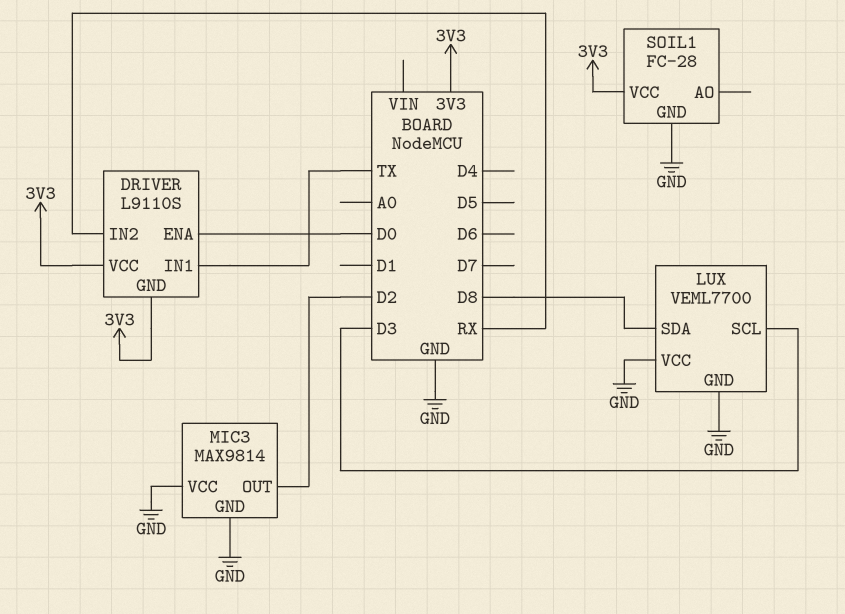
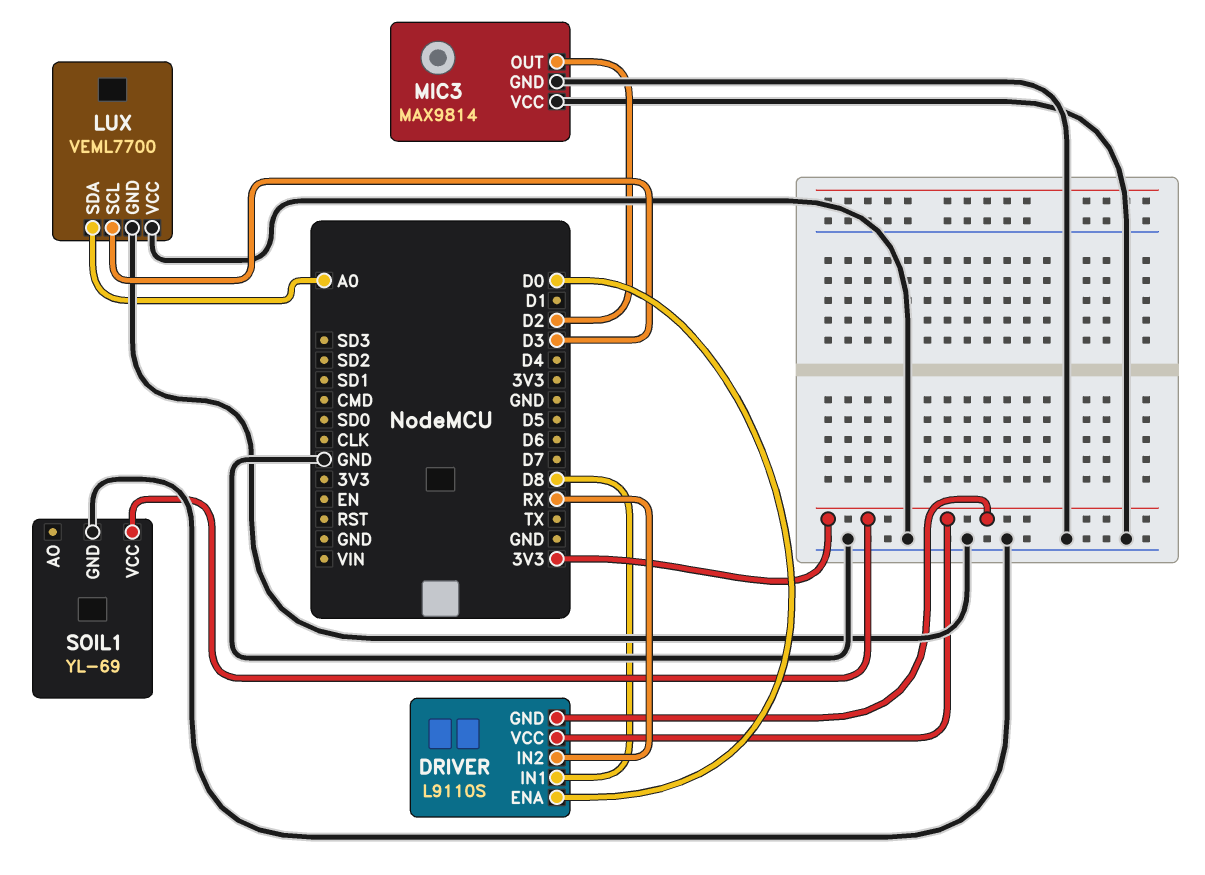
DRIVER pin IN1: TX -> D8
LUX pin SDA: D8 -> A0
SOIL1: FC-28 -> YL-69

